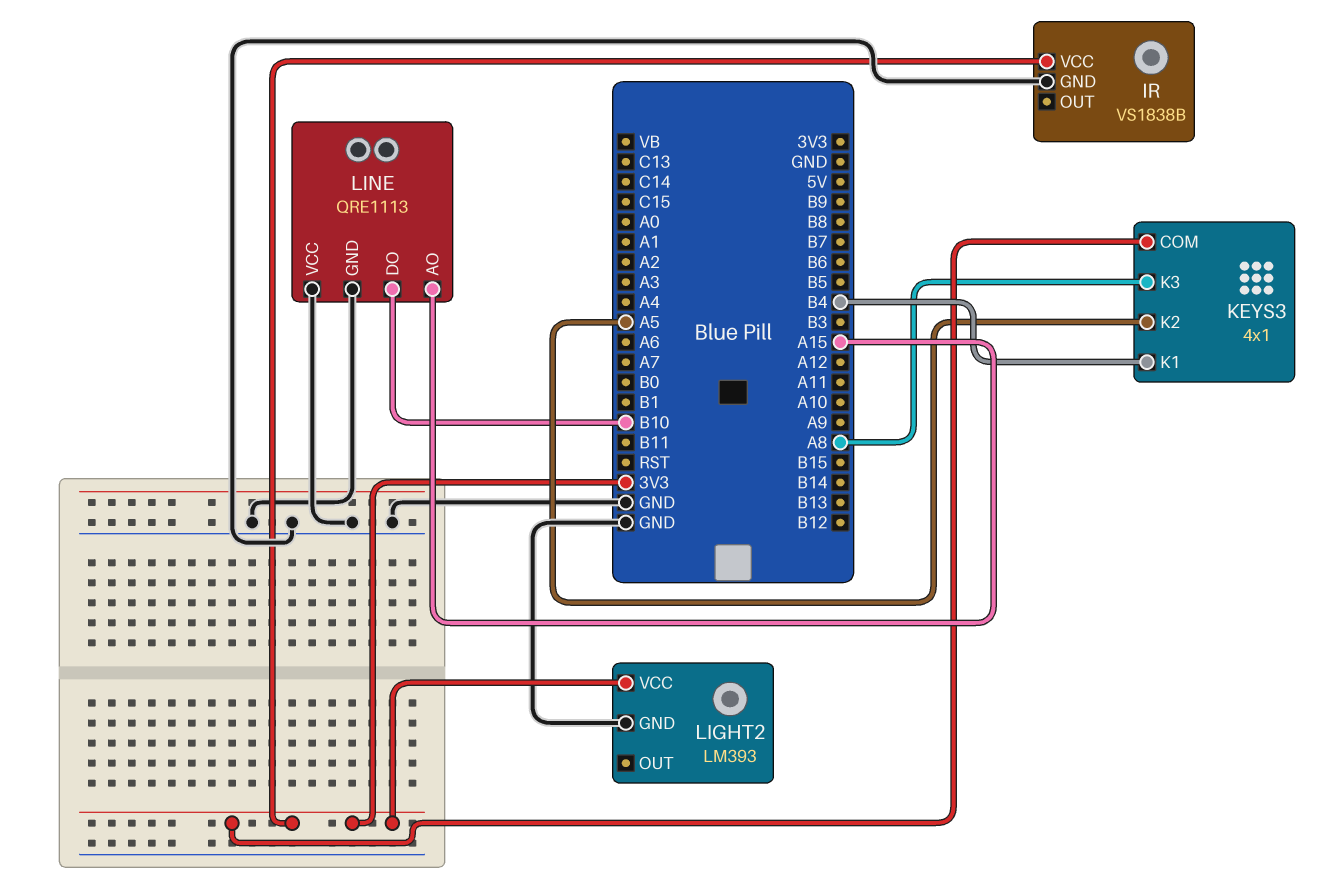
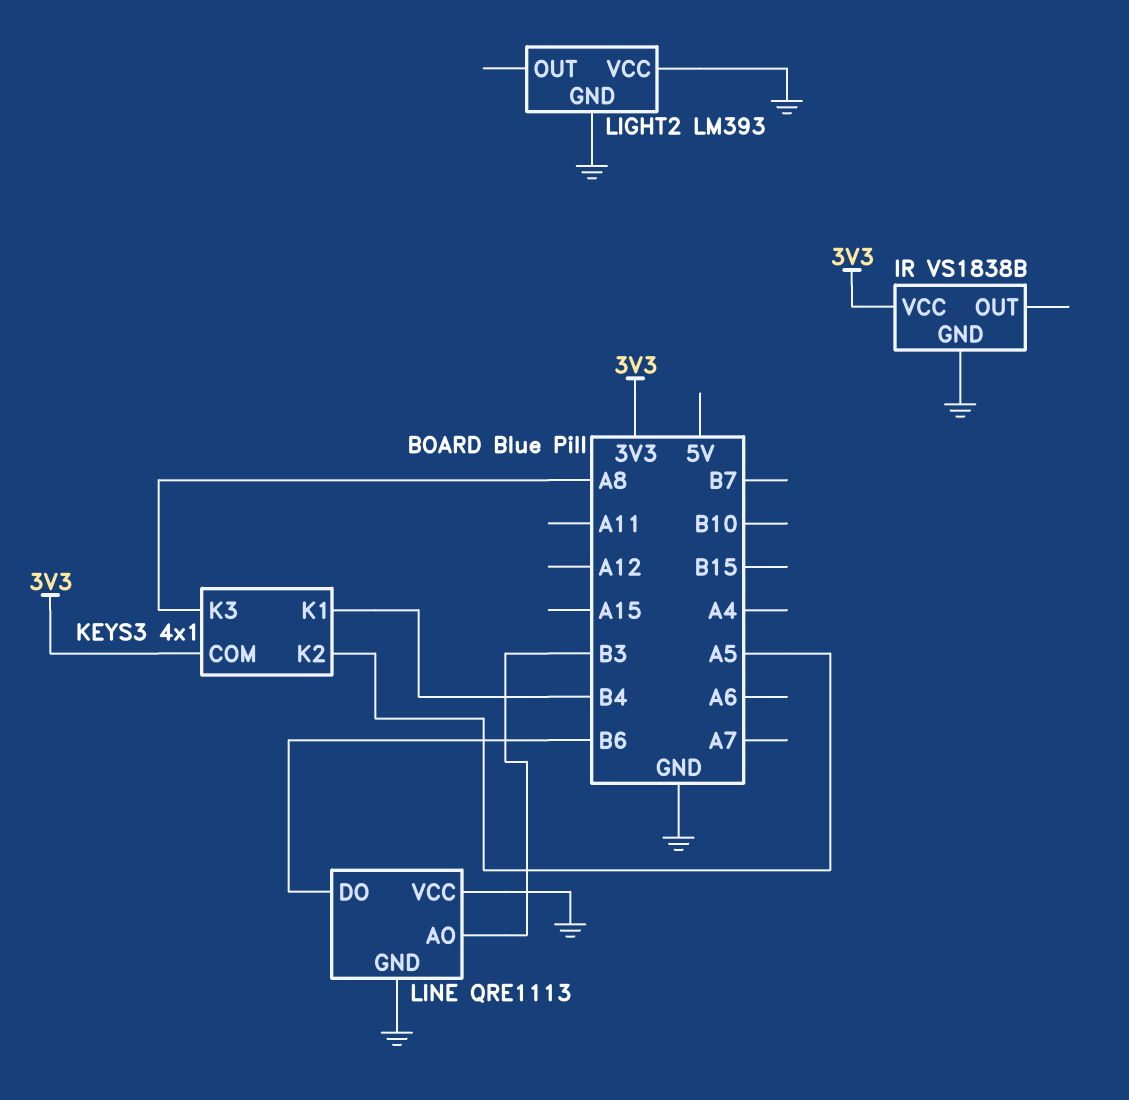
LIGHT2 pin VCC: 3V3 -> GND
LINE pin AO: A15 -> B3
LINE pin DO: B10 -> B6

